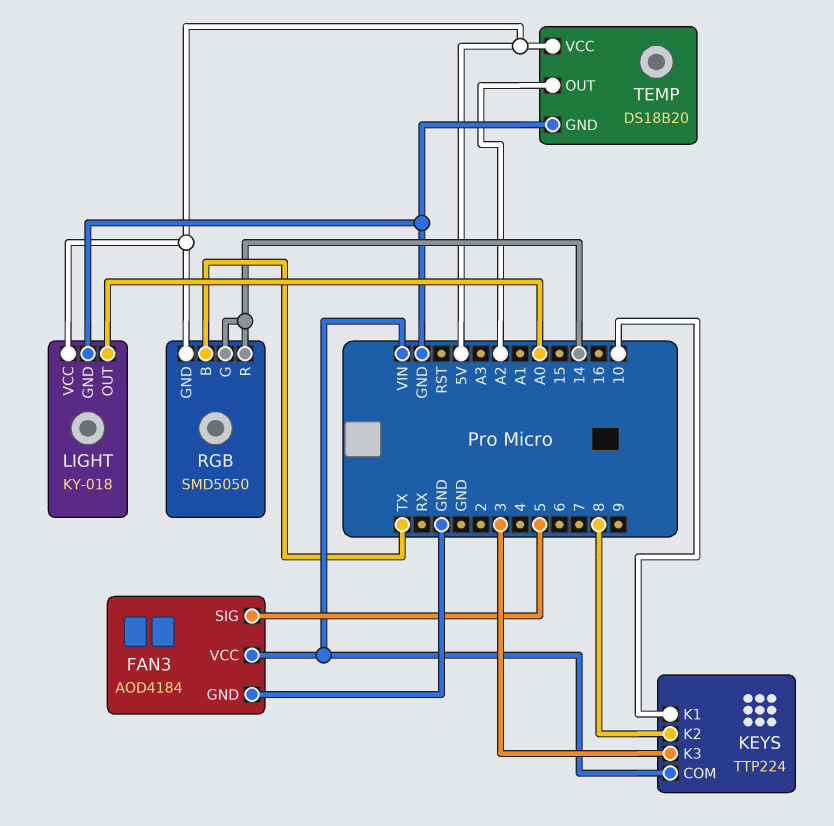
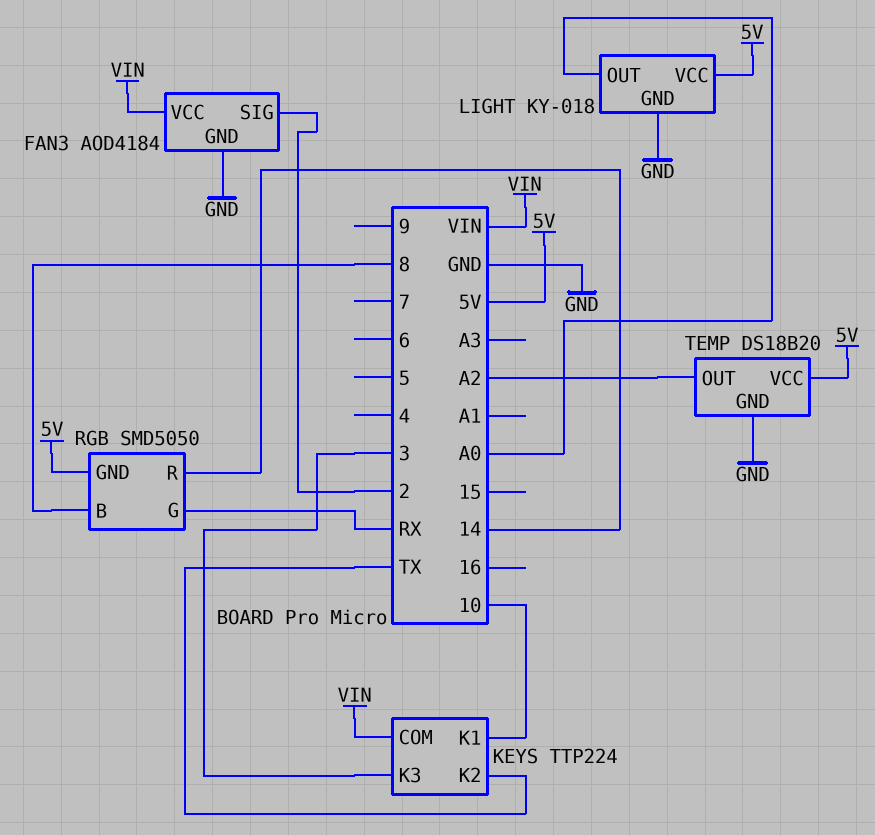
FAN3 pin SIG: 5 -> 2
KEYS pin K2: 8 -> TX
RGB pin B: TX -> 8
RGB pin G: 14 -> RX

